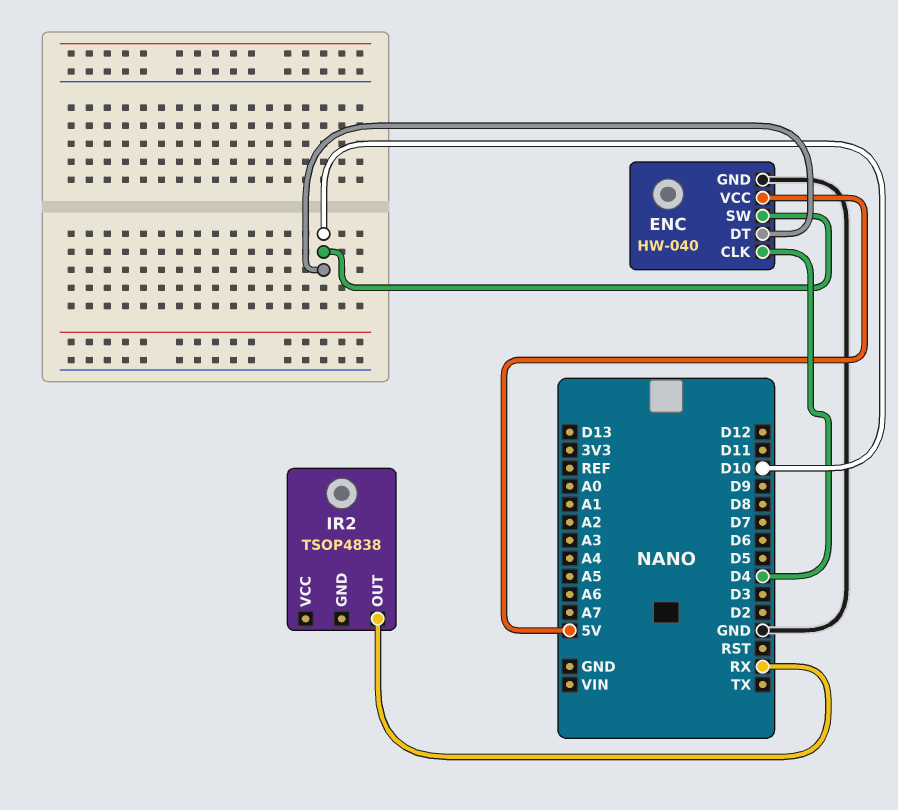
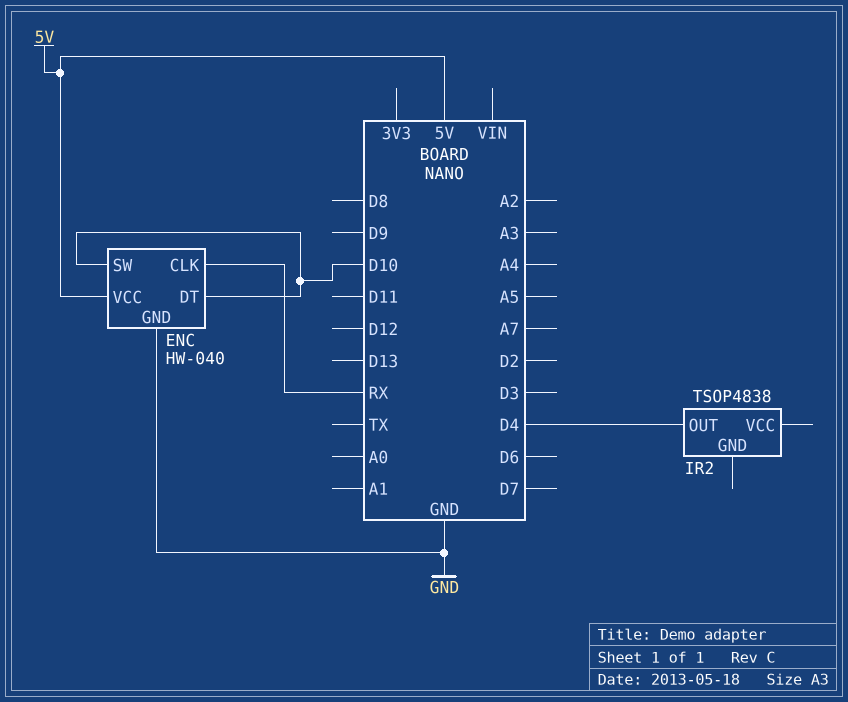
ENC pin CLK: D4 -> RX
IR2 pin OUT: RX -> D4

